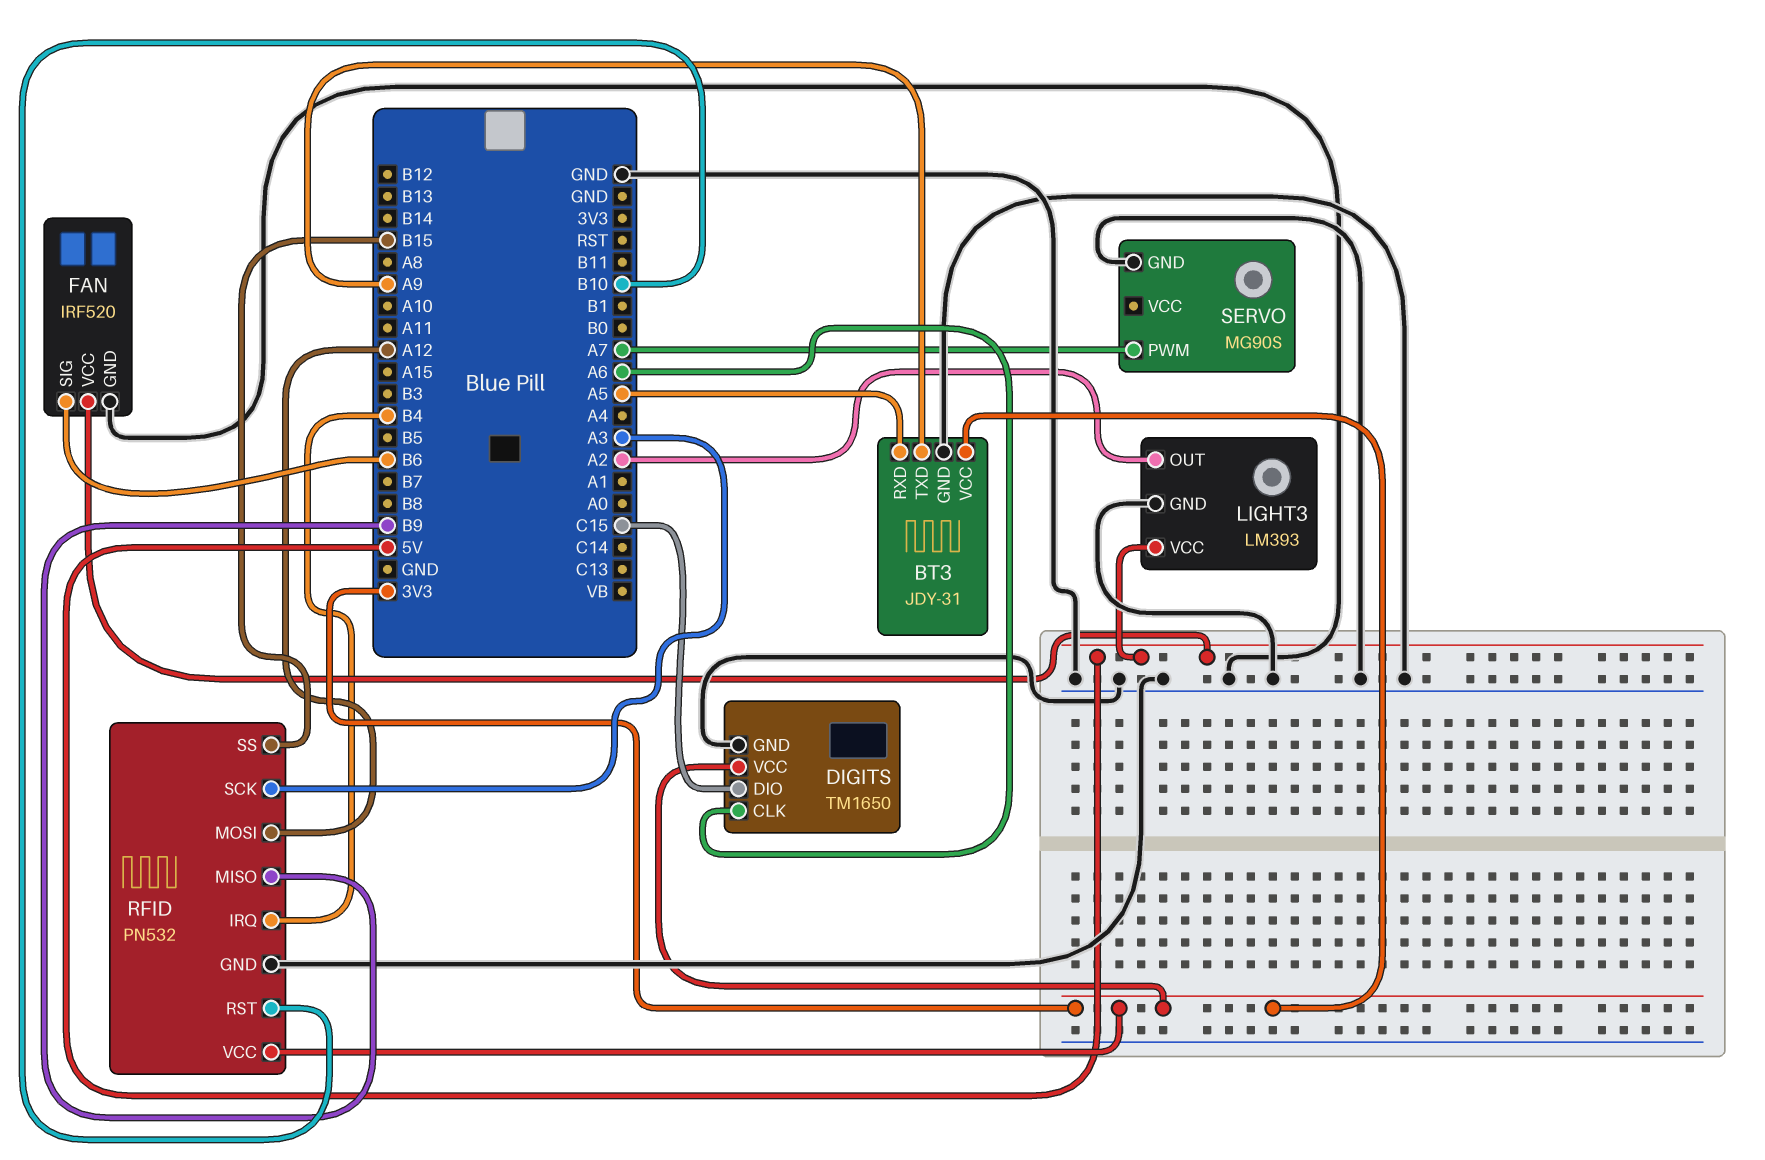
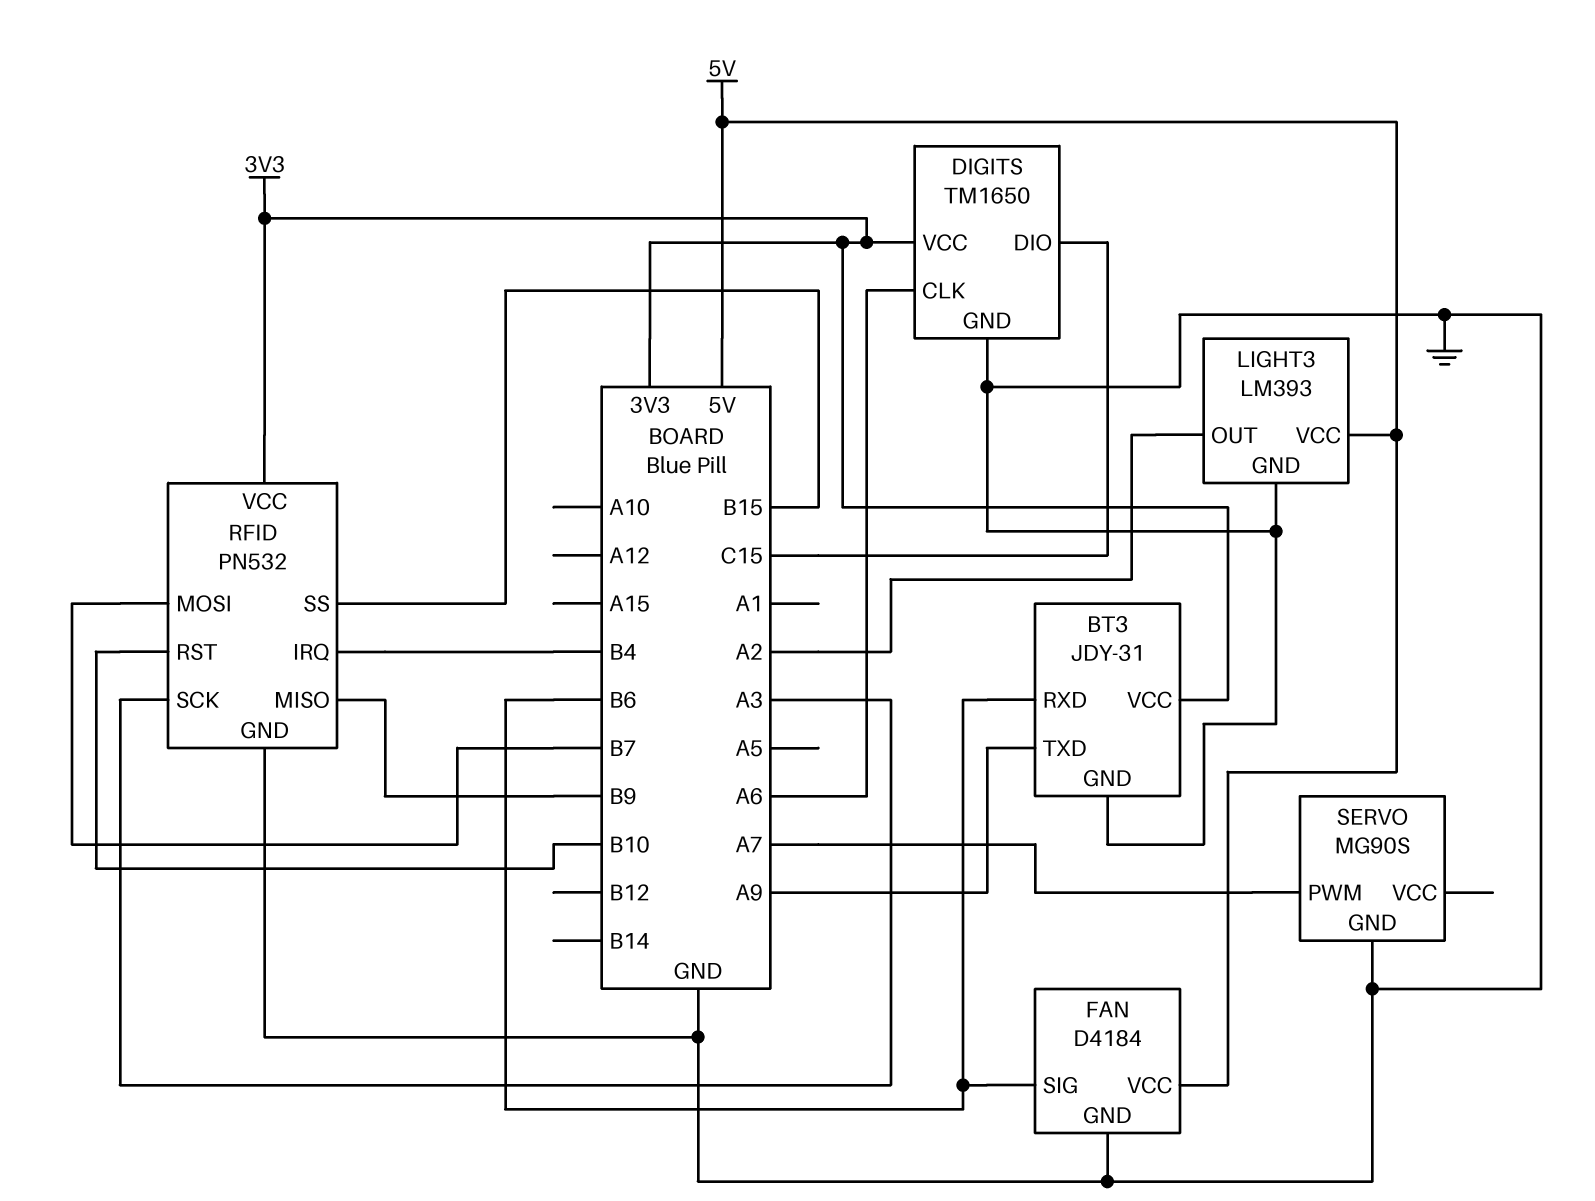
BT3 pin RXD: A5 -> B6
FAN: IRF520 -> D4184
RFID pin MOSI: A12 -> B7

